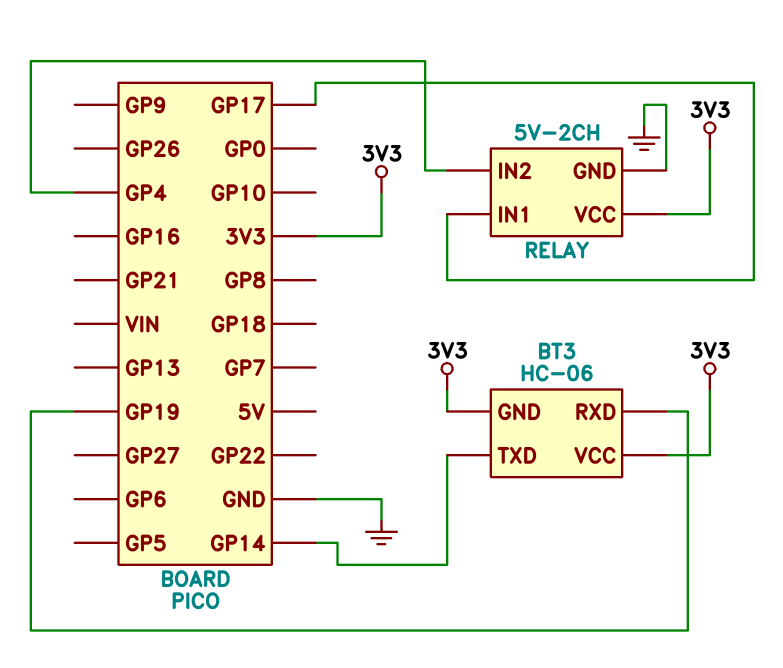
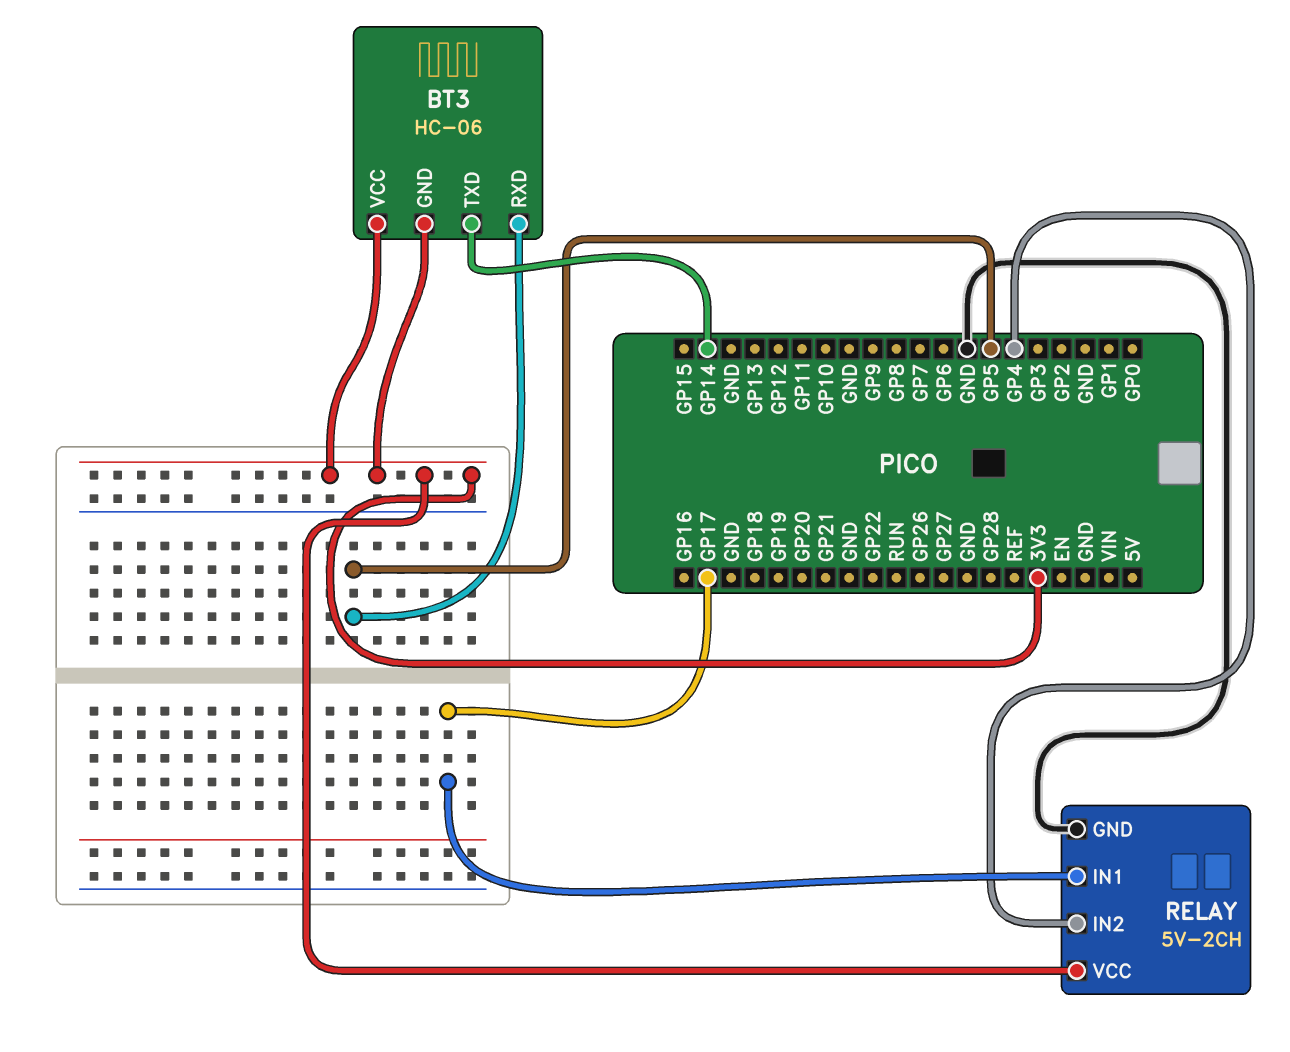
BT3 pin RXD: GP19 -> GP5

